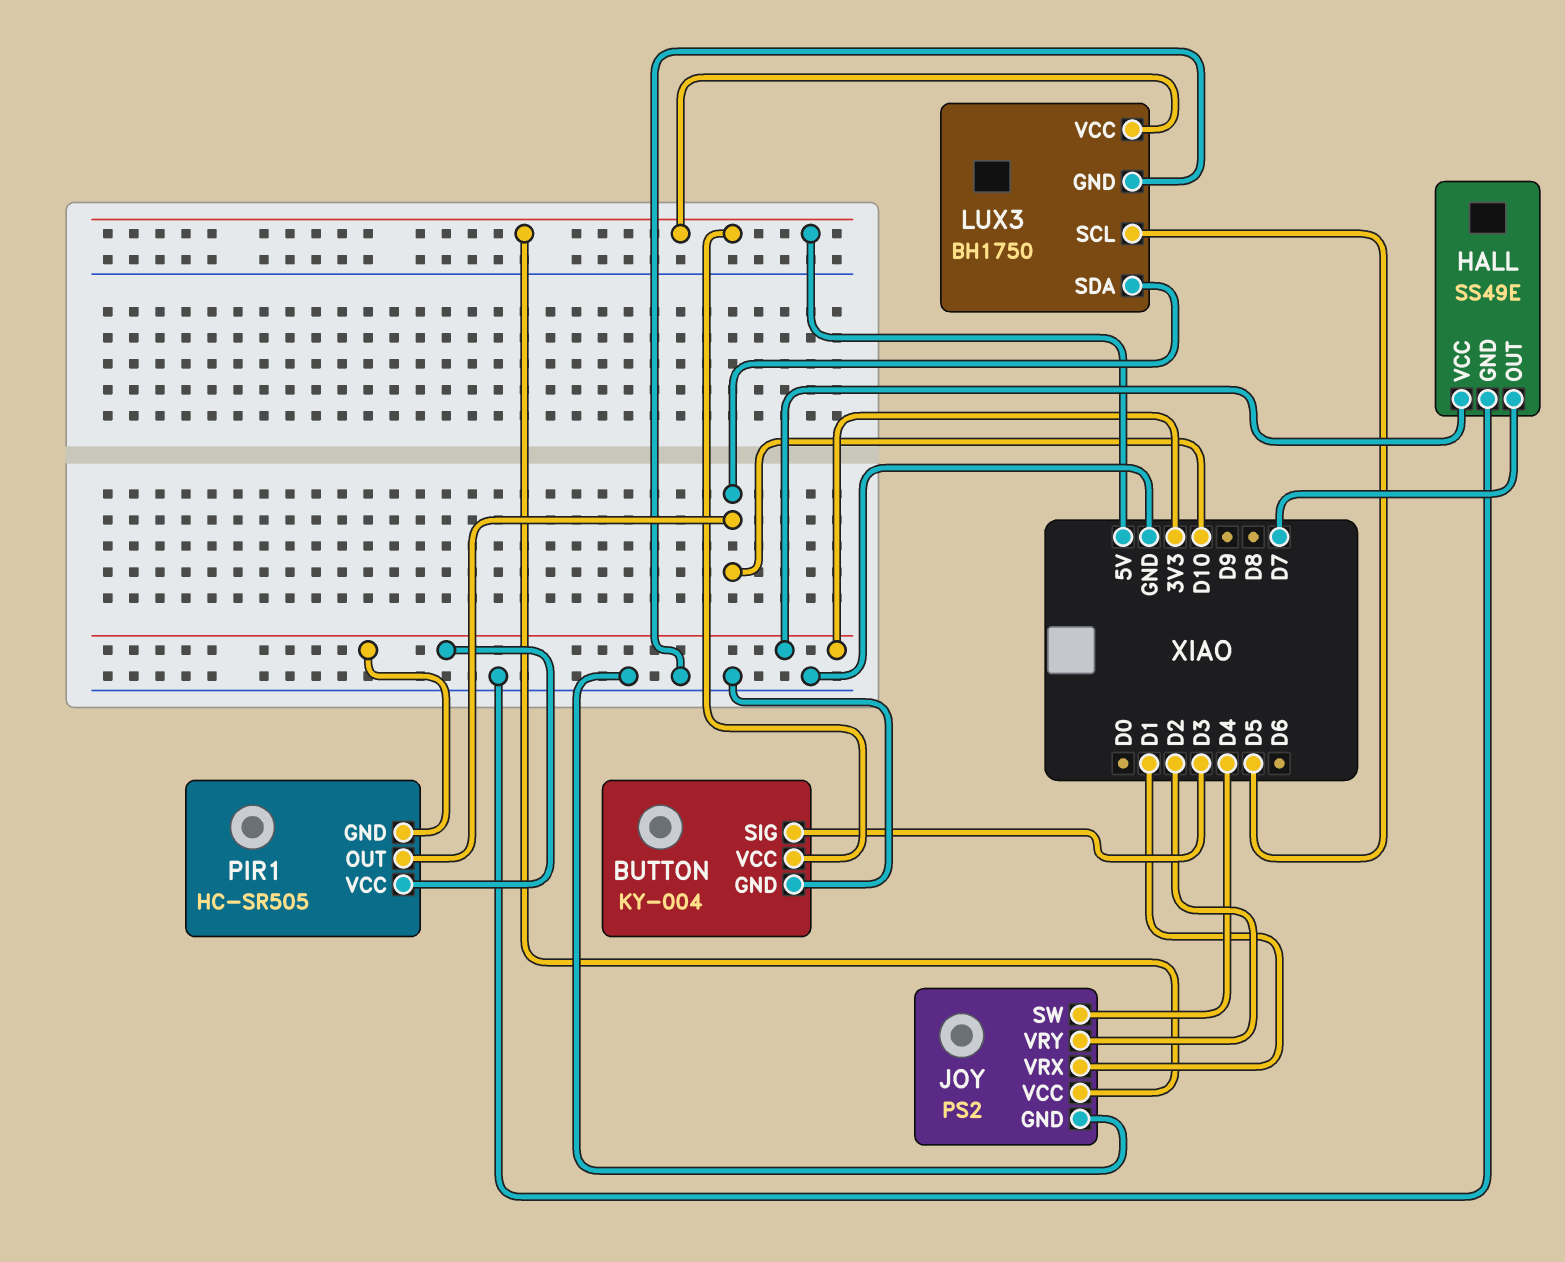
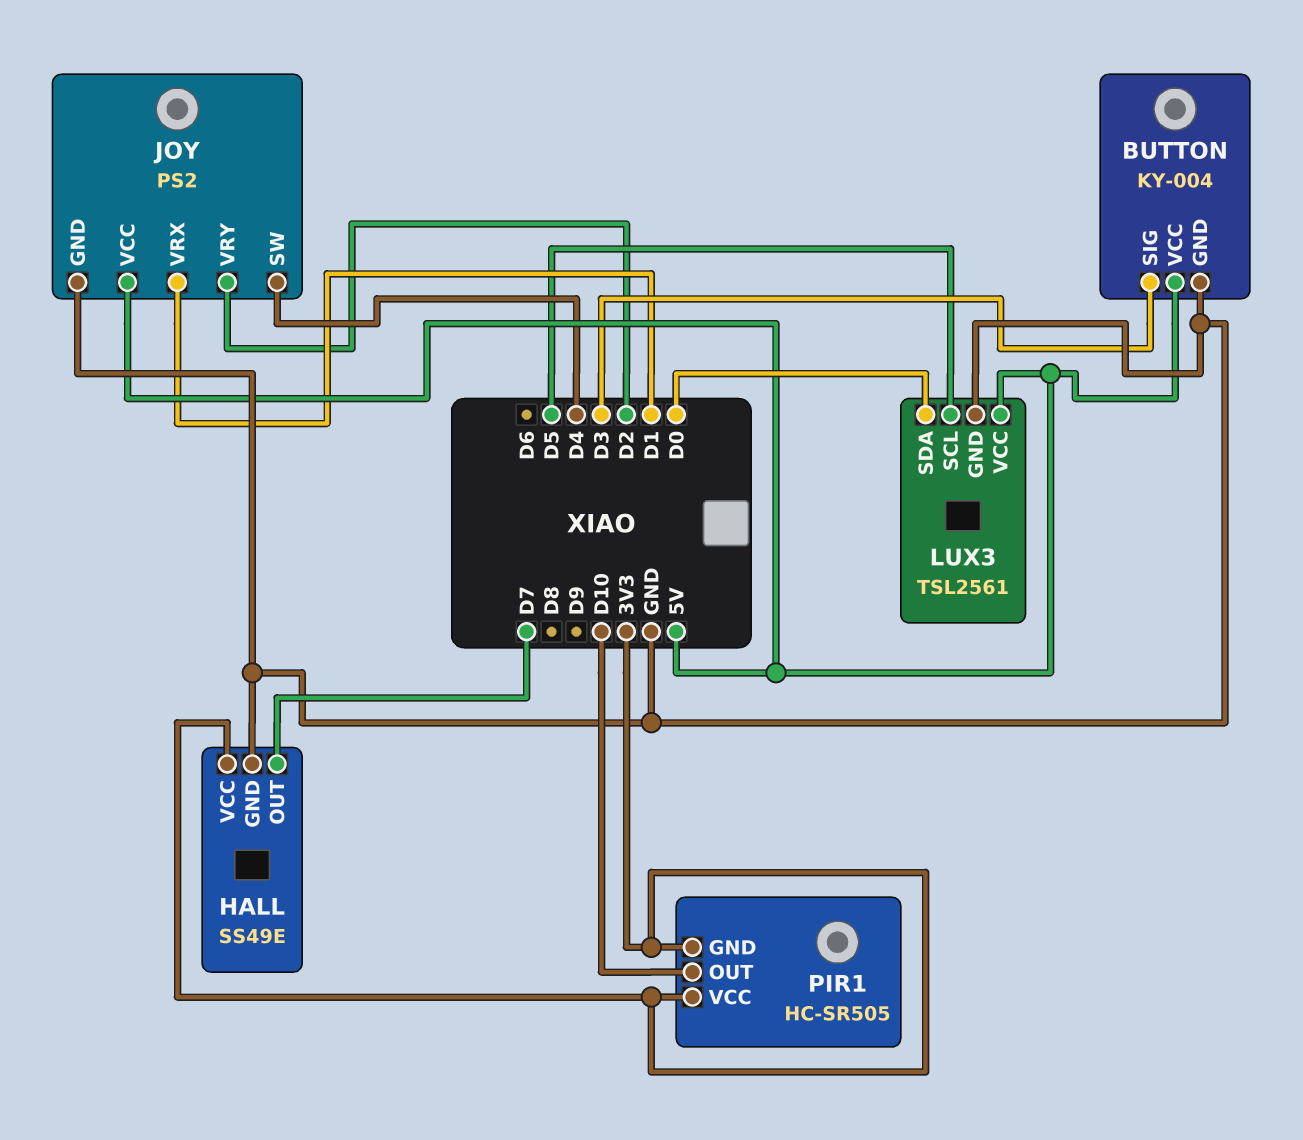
LUX3: BH1750 -> TSL2561
LUX3 pin SDA: D10 -> D0

